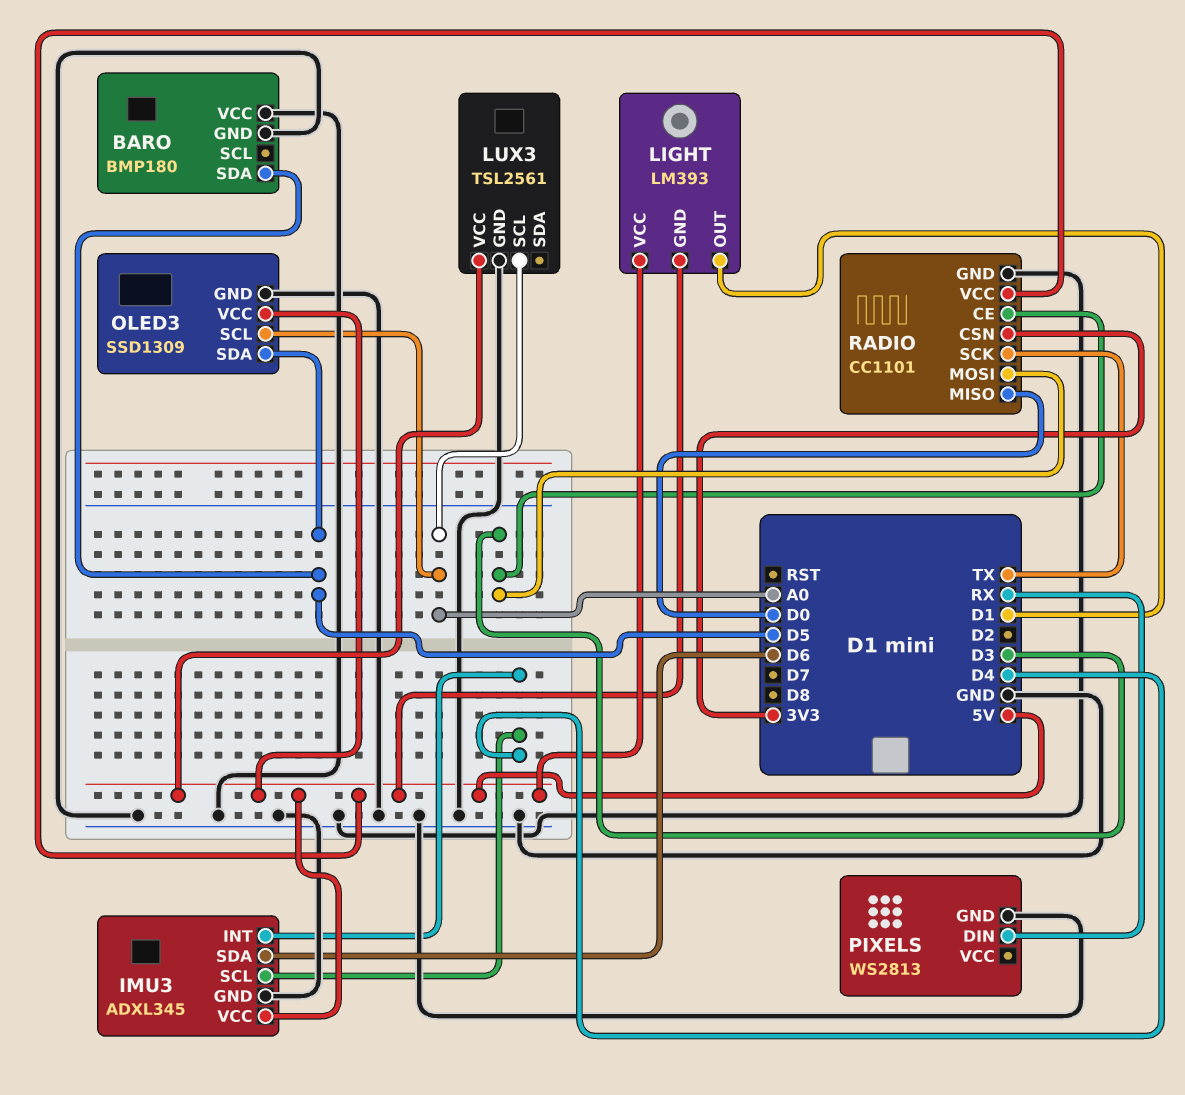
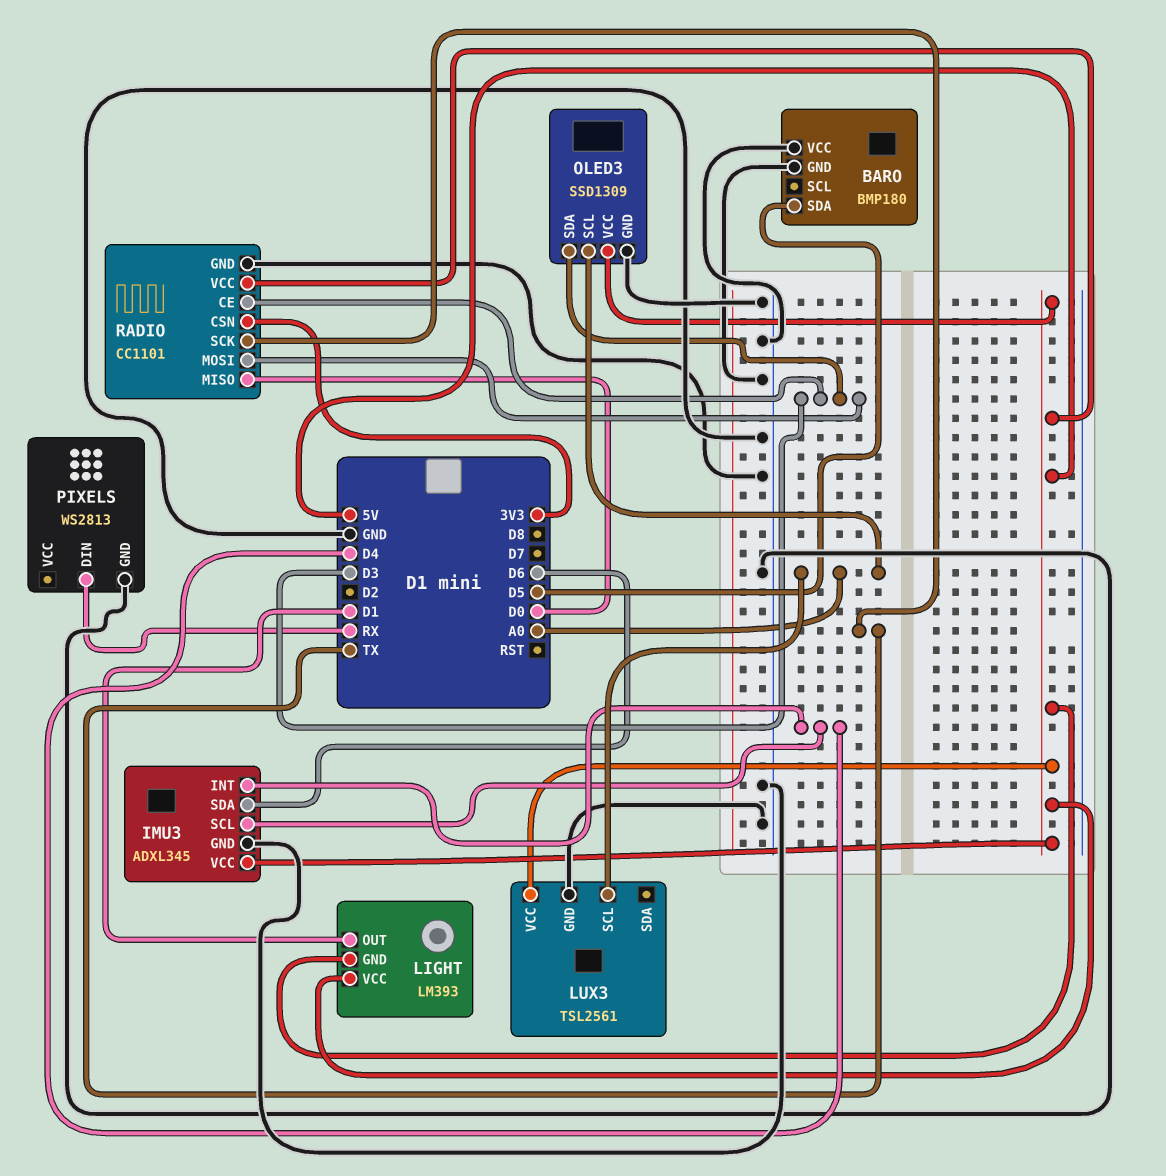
OLED3 pin SDA: D5 -> D3

